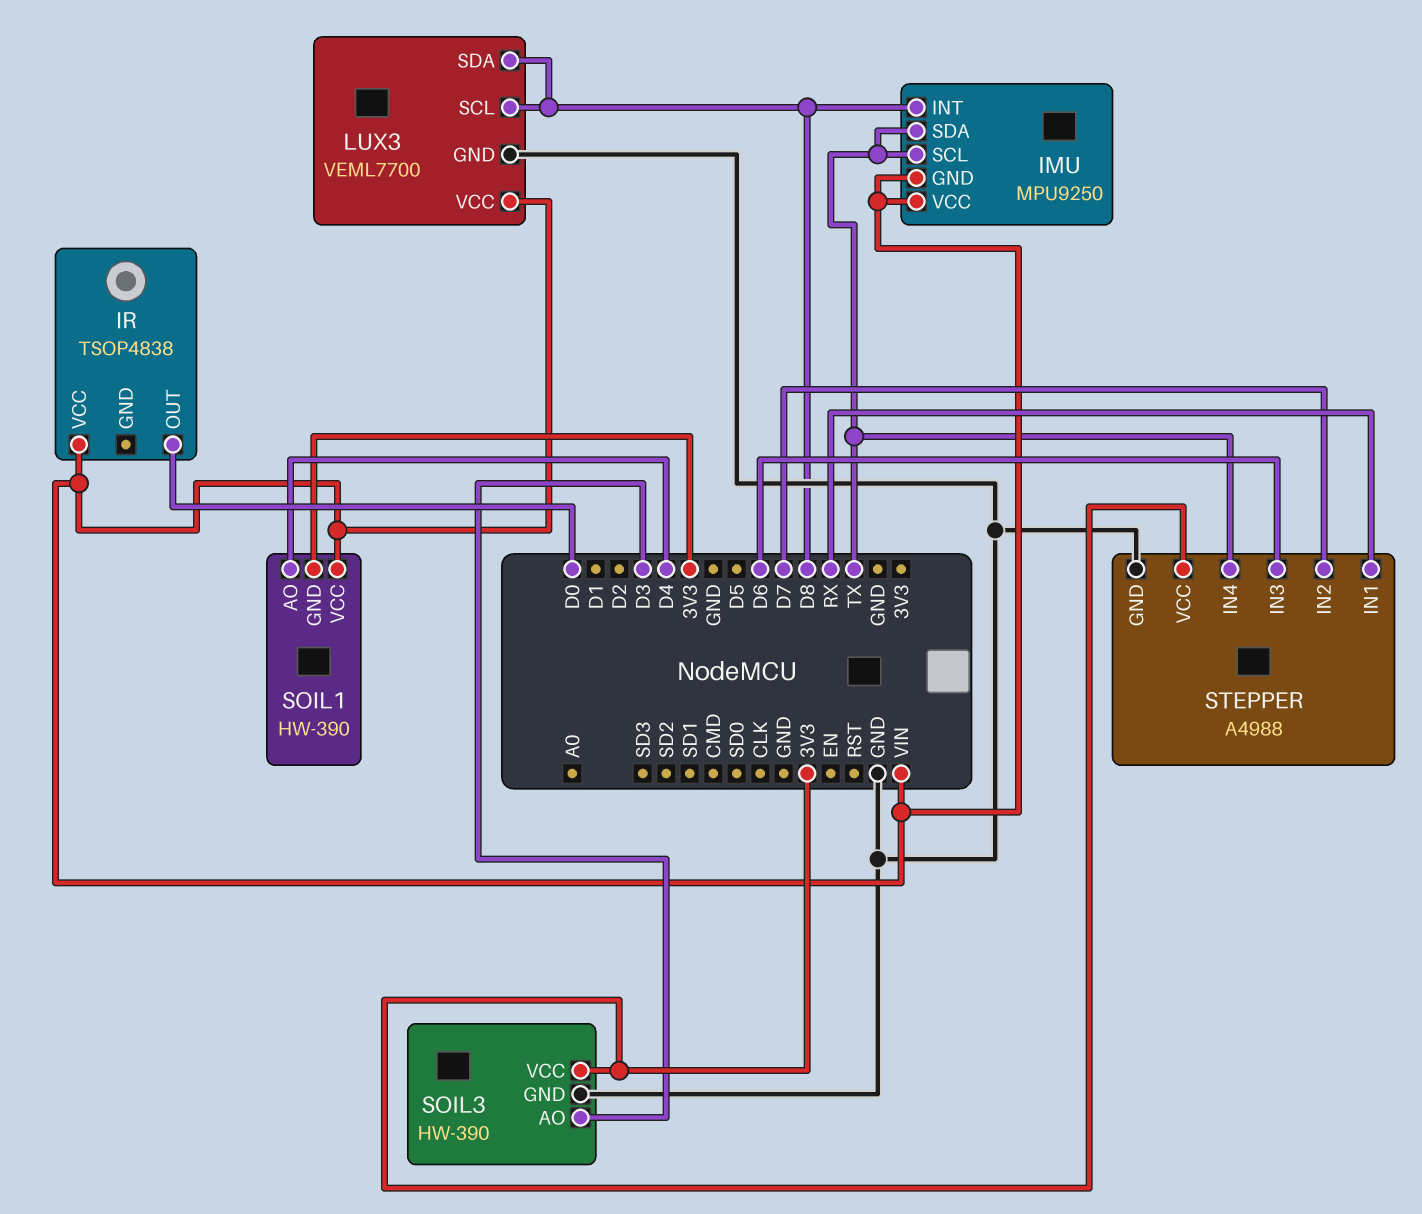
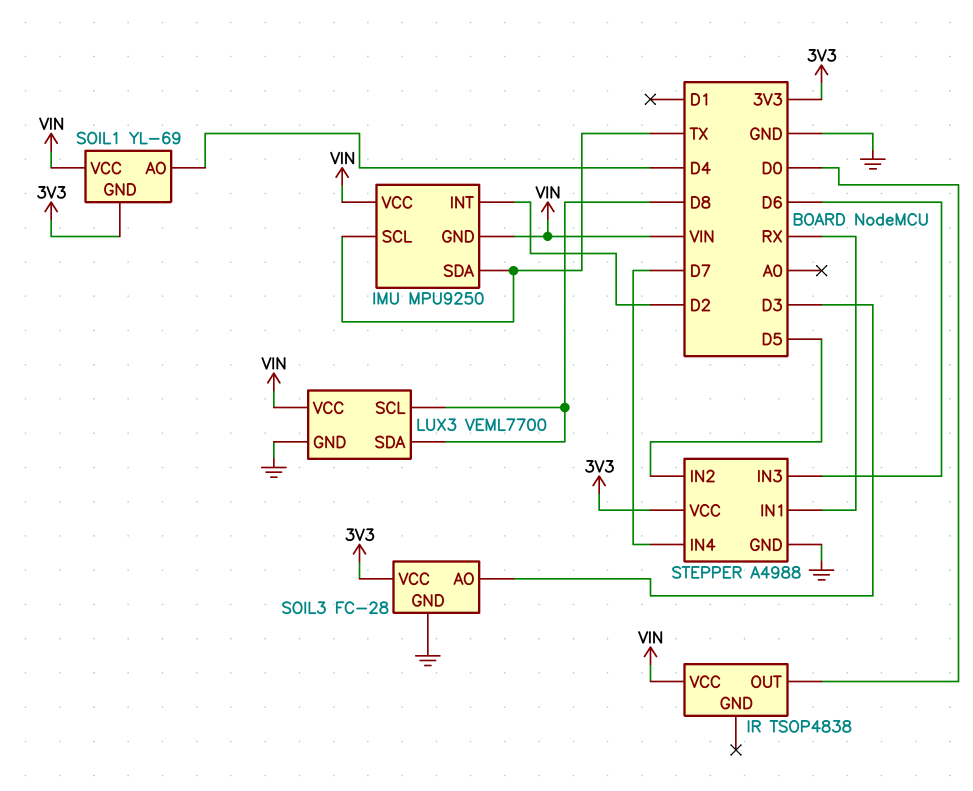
IMU pin INT: D8 -> D2
SOIL1: HW-390 -> YL-69
SOIL3: HW-390 -> FC-28
STEPPER pin IN2: D7 -> D5
STEPPER pin IN4: TX -> D7

